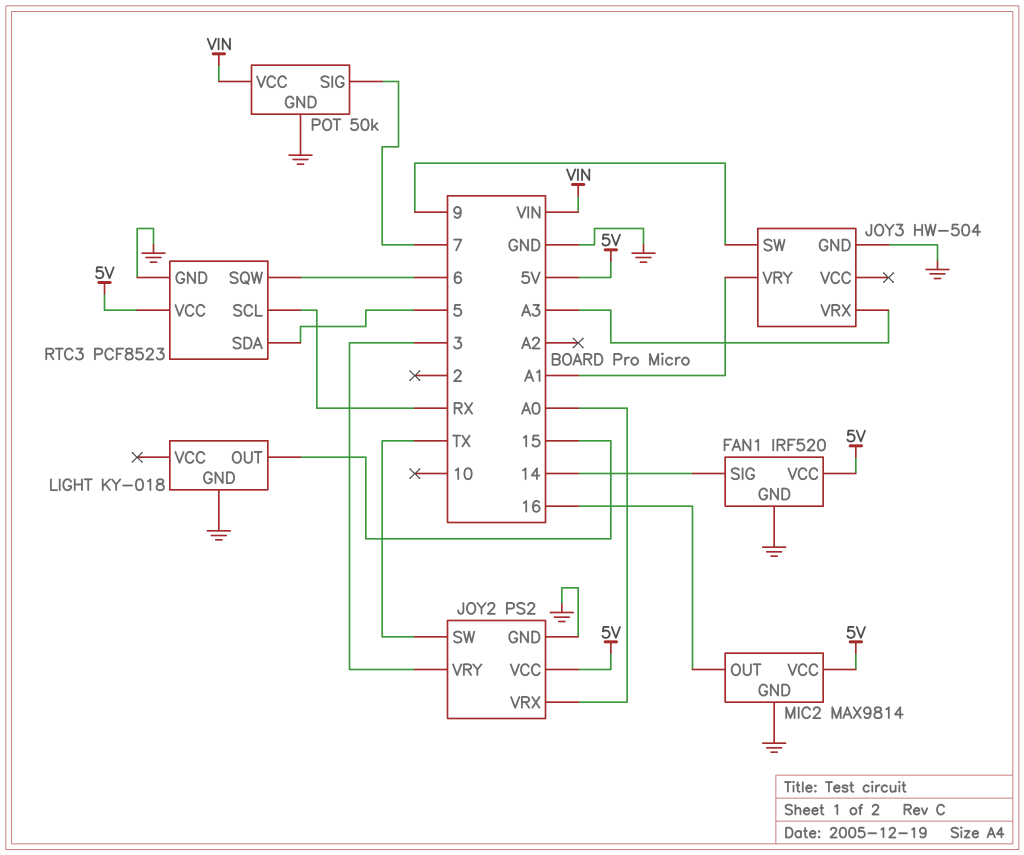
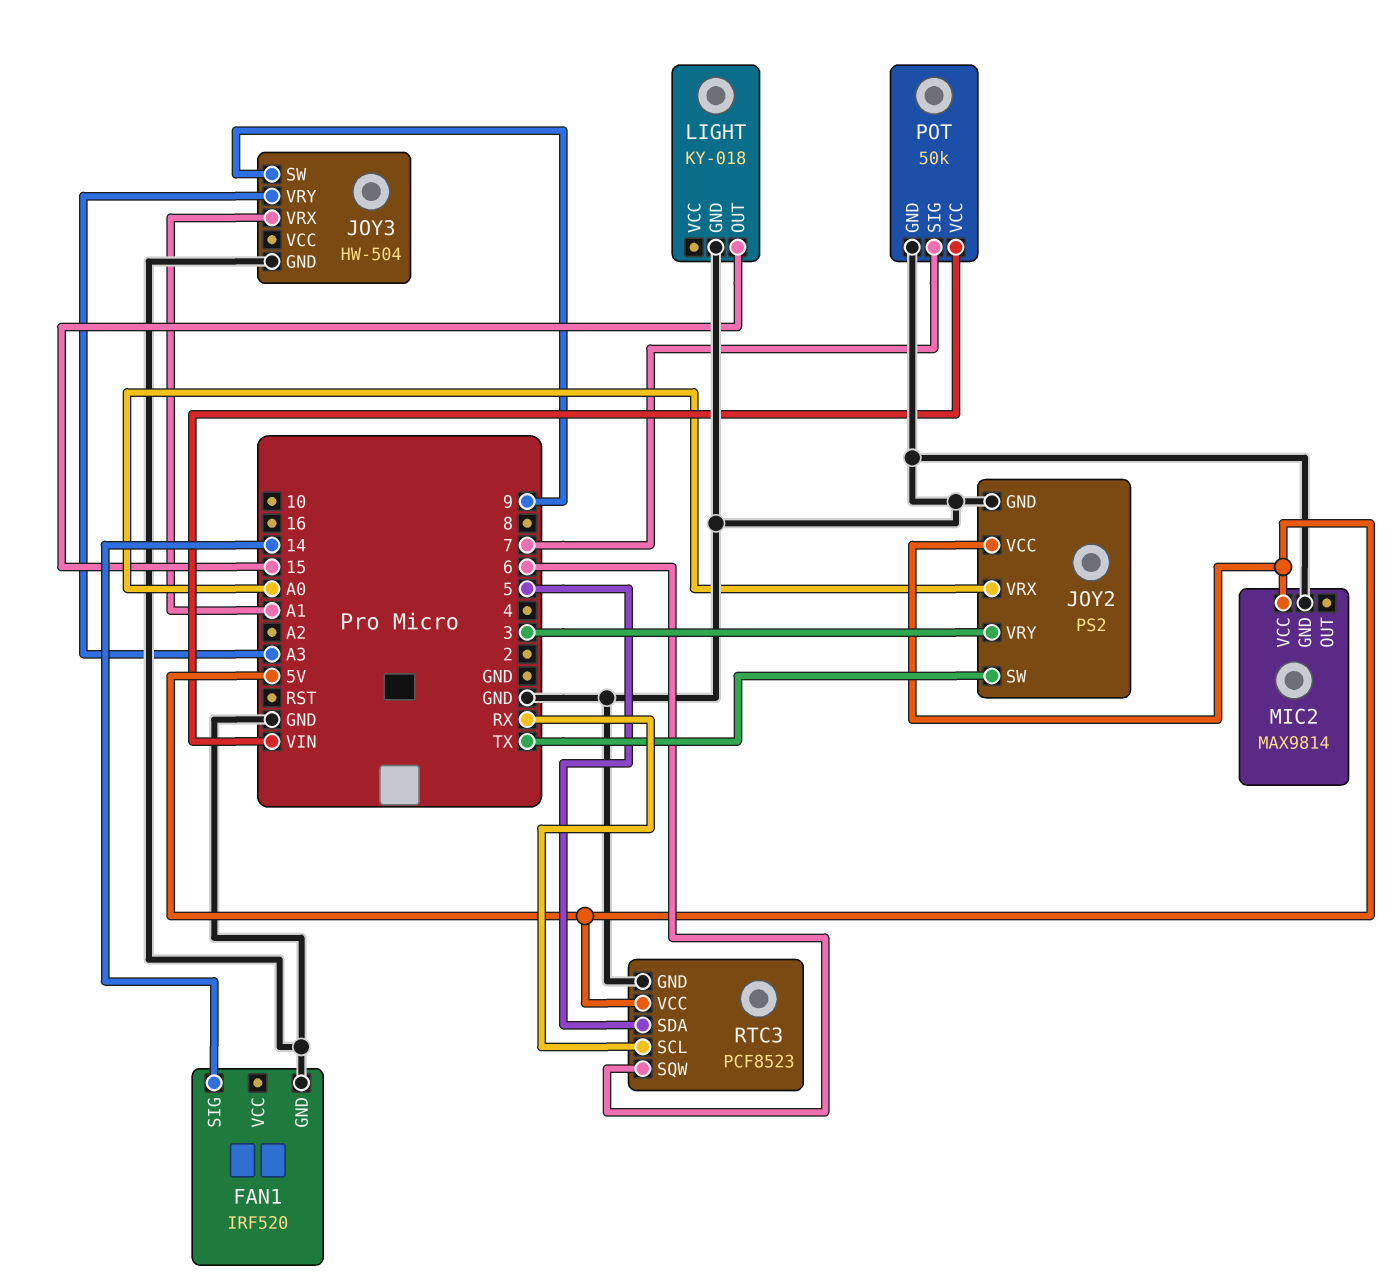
FAN1 pin VCC: 5V -> none
JOY3 pin VRX: A3 -> A1
JOY3 pin VRY: A1 -> A3
MIC2 pin OUT: 16 -> none

